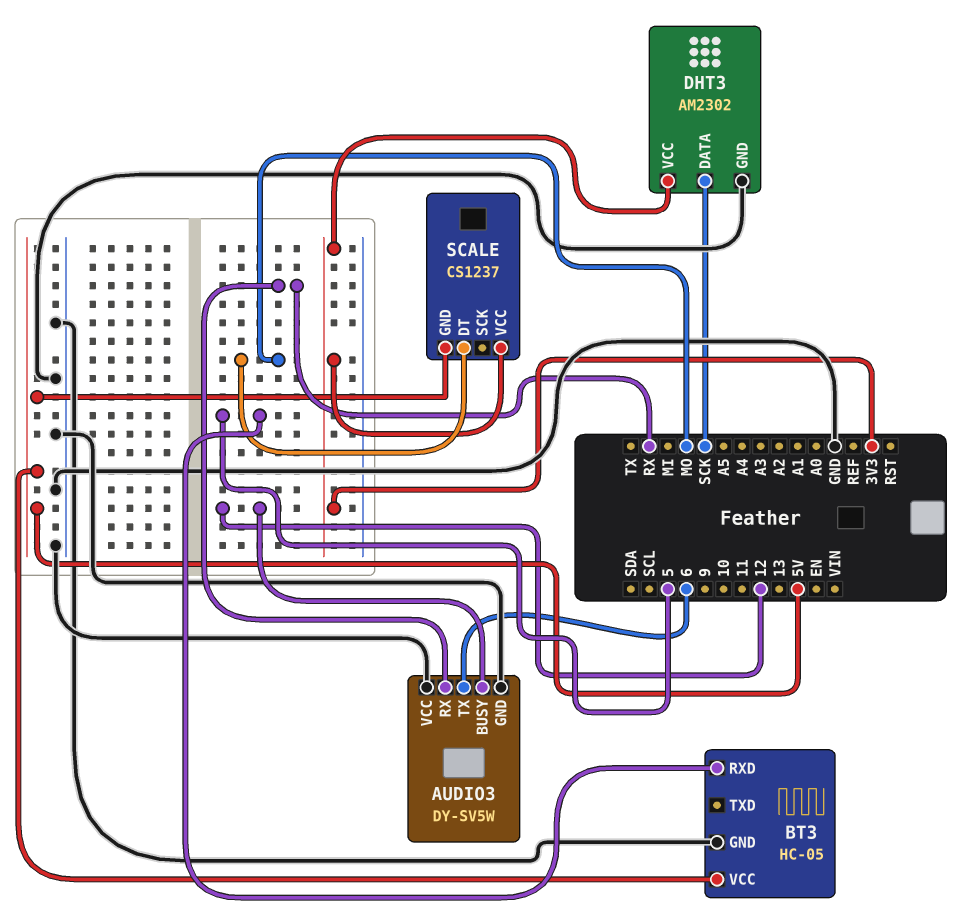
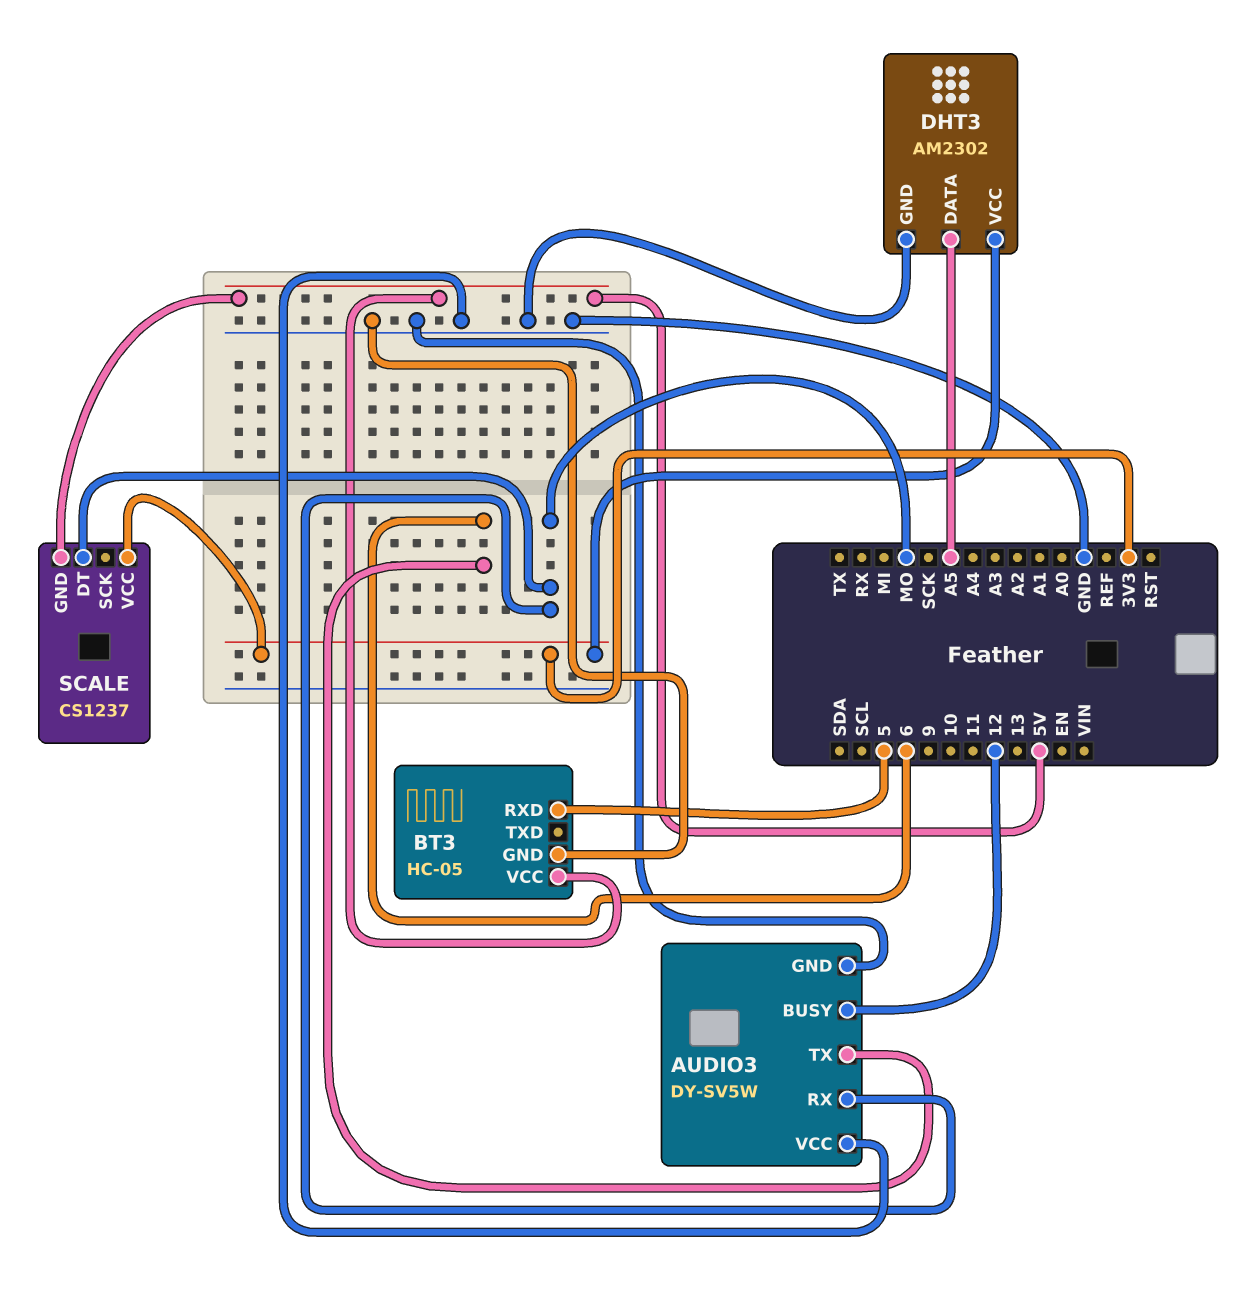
AUDIO3 pin RX: RX -> MO
DHT3 pin DATA: SCK -> A5

